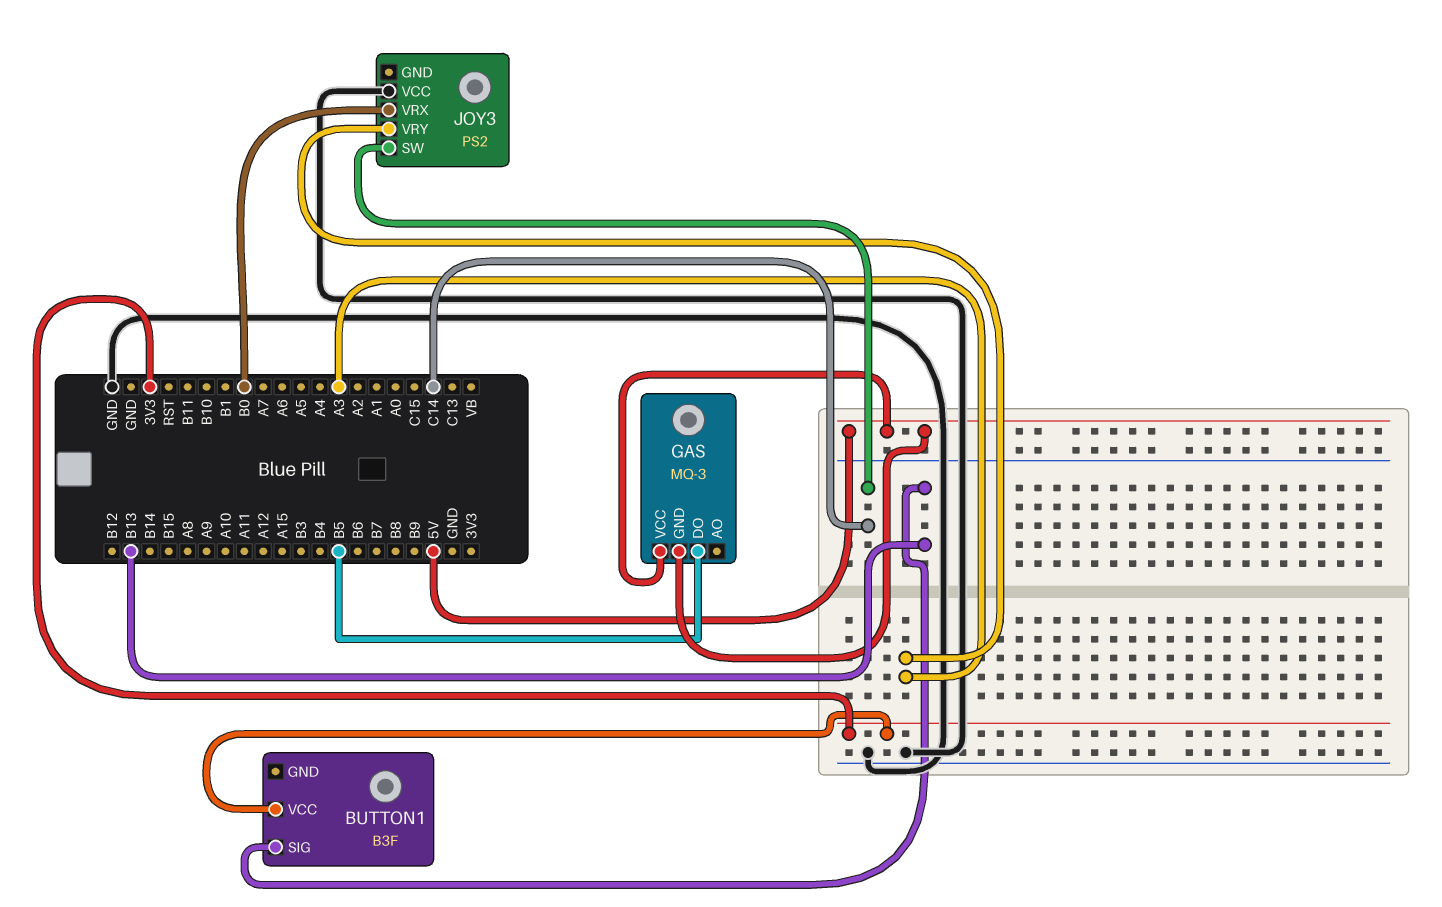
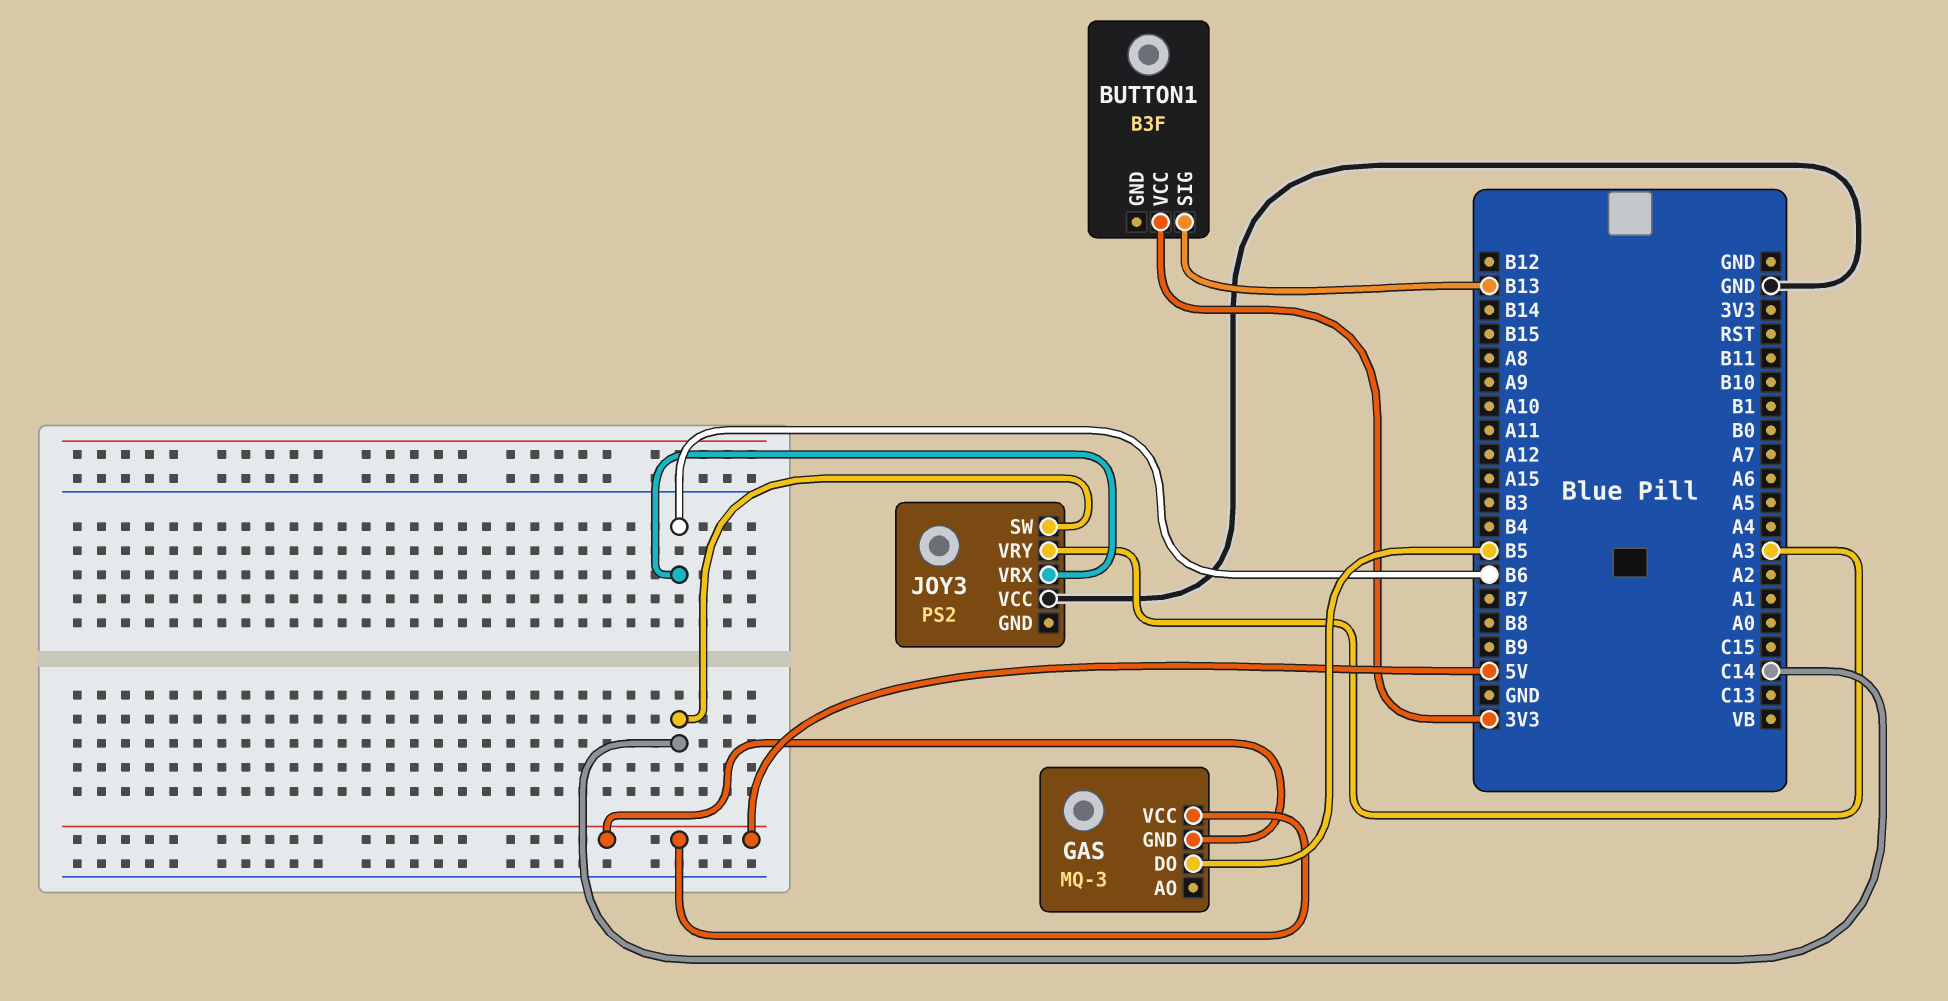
JOY3 pin VRX: B0 -> B6

